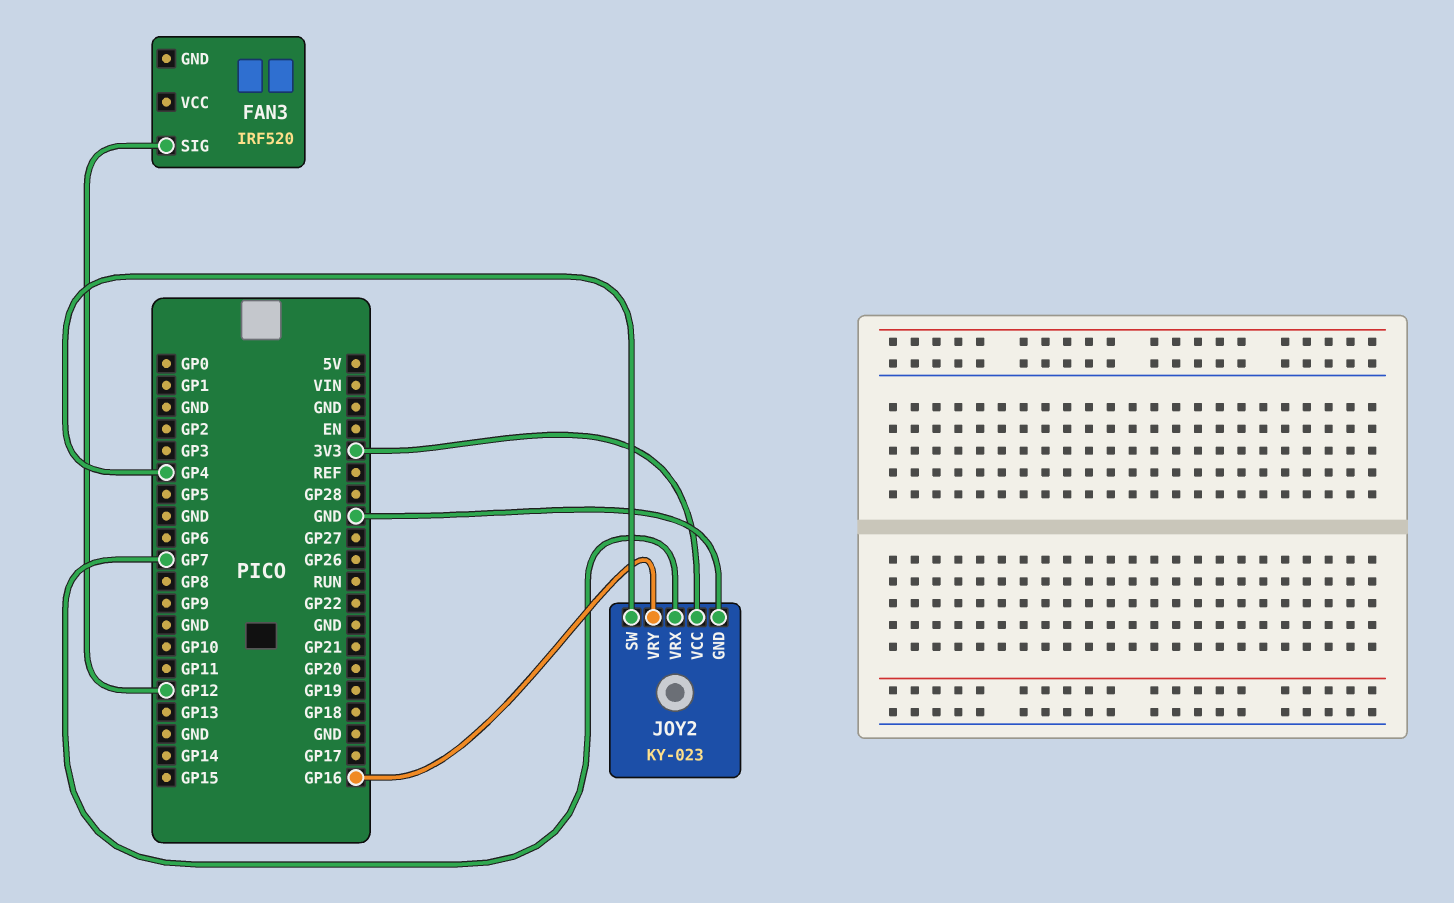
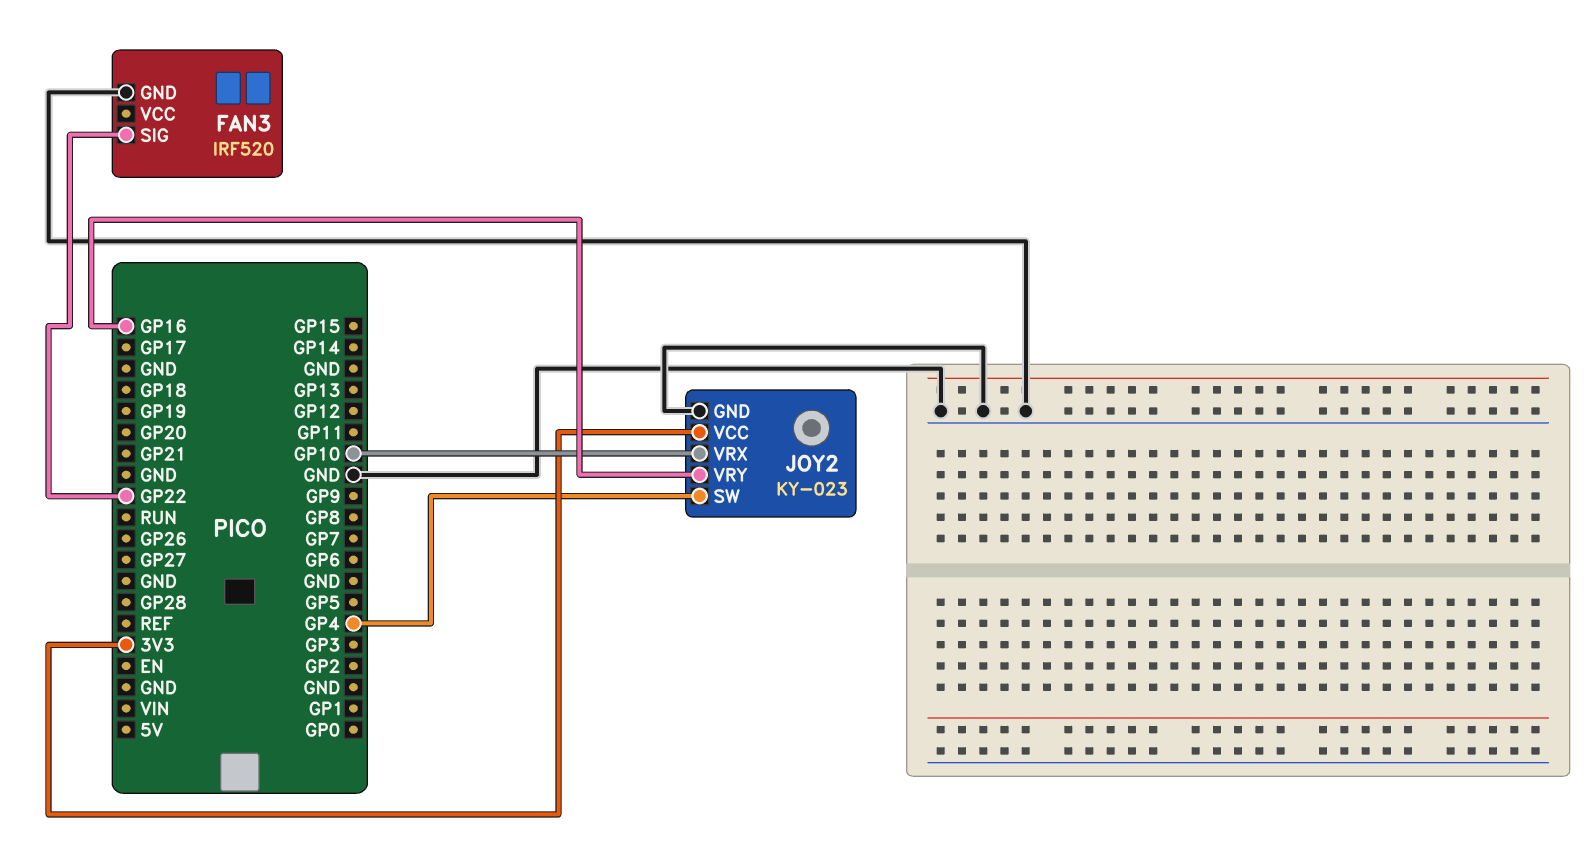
FAN3 pin GND: none -> GND
FAN3 pin SIG: GP12 -> GP22
JOY2 pin VRX: GP7 -> GP10

